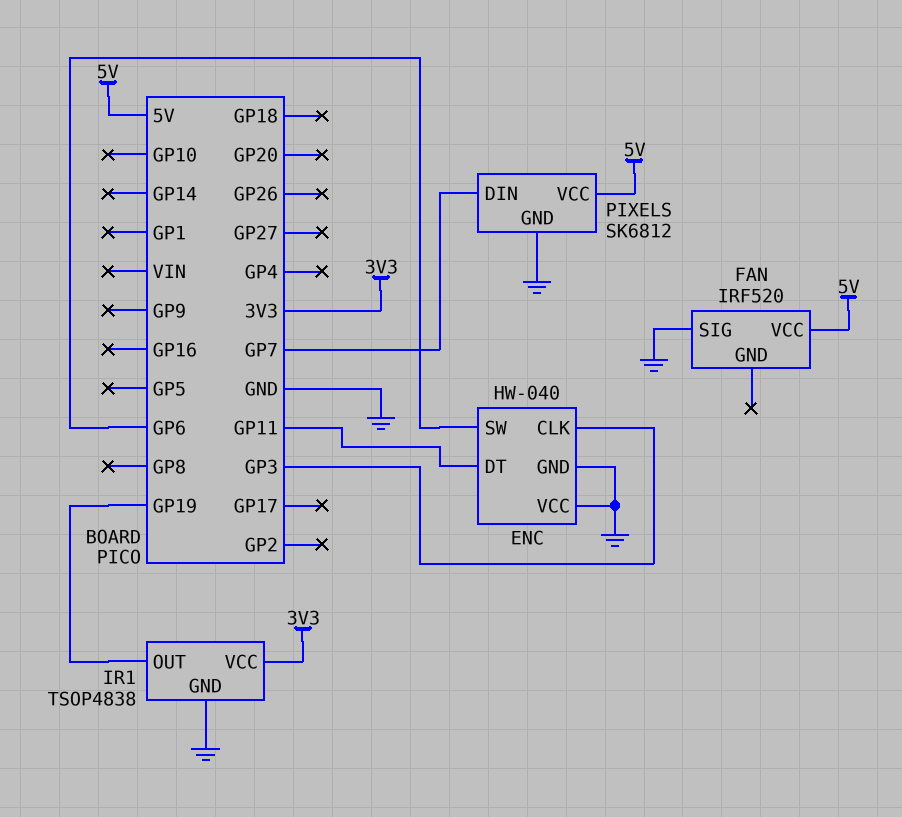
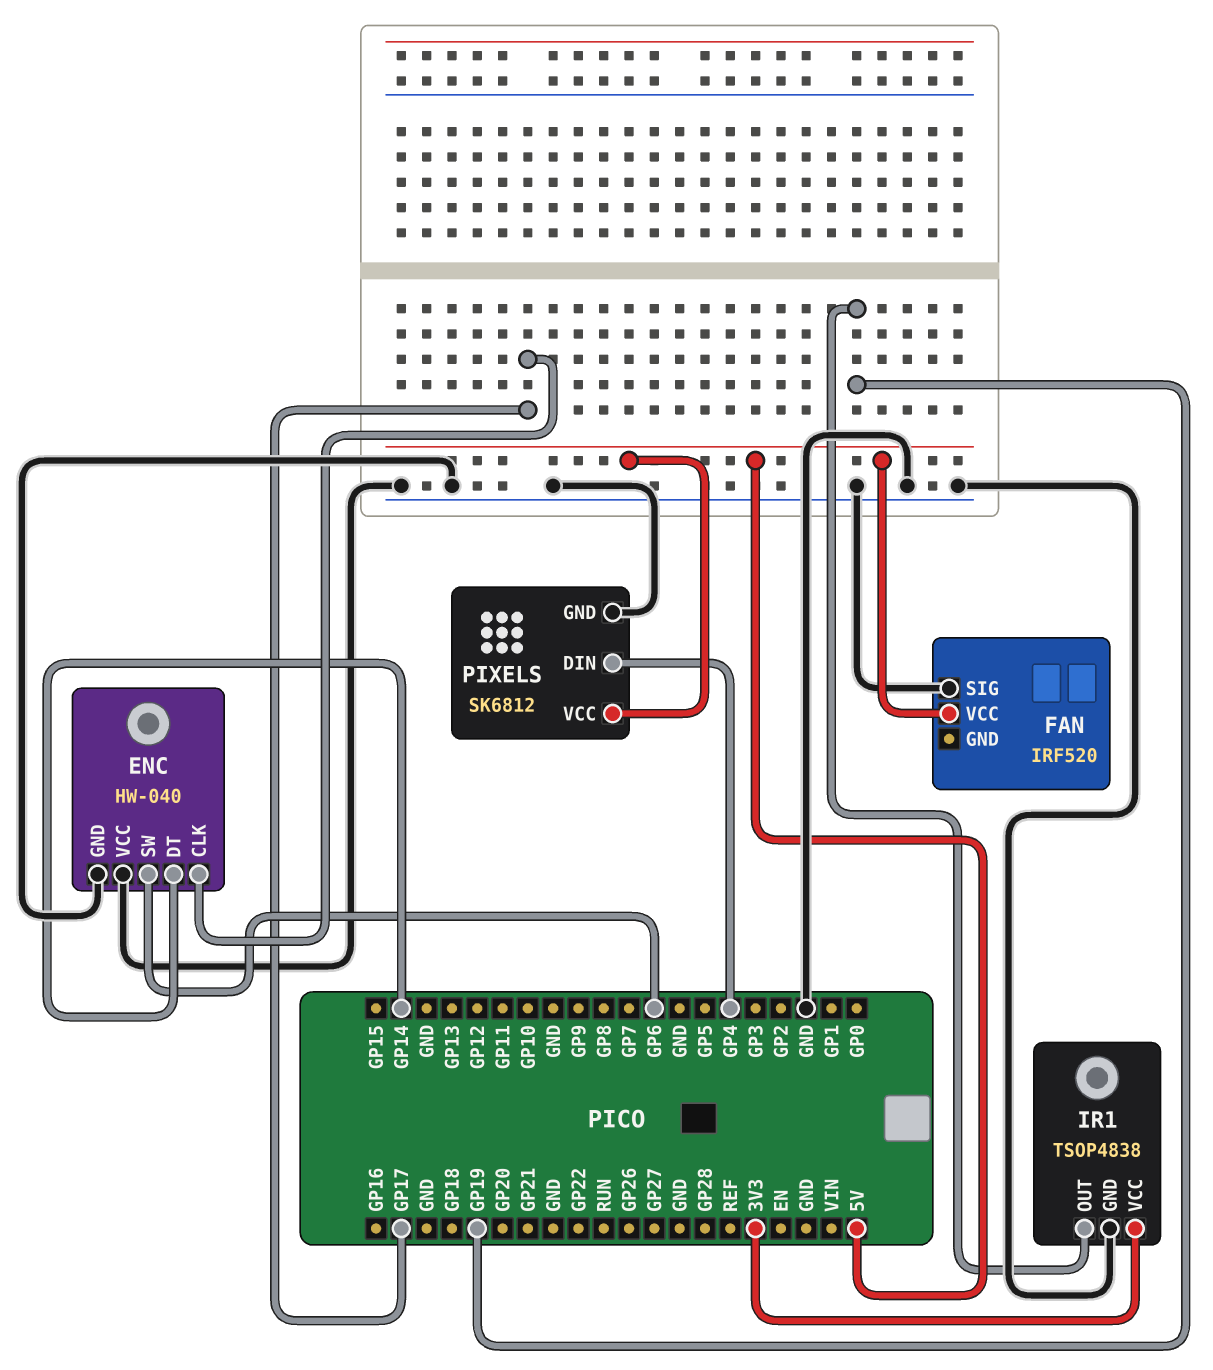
ENC pin CLK: GP3 -> GP17
ENC pin DT: GP11 -> GP14
PIXELS pin DIN: GP7 -> GP4

